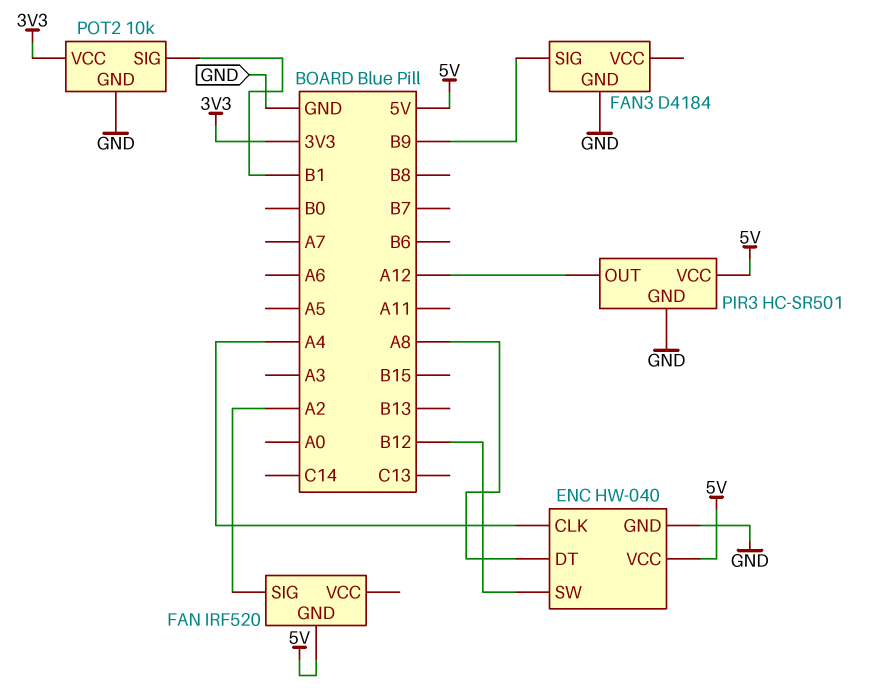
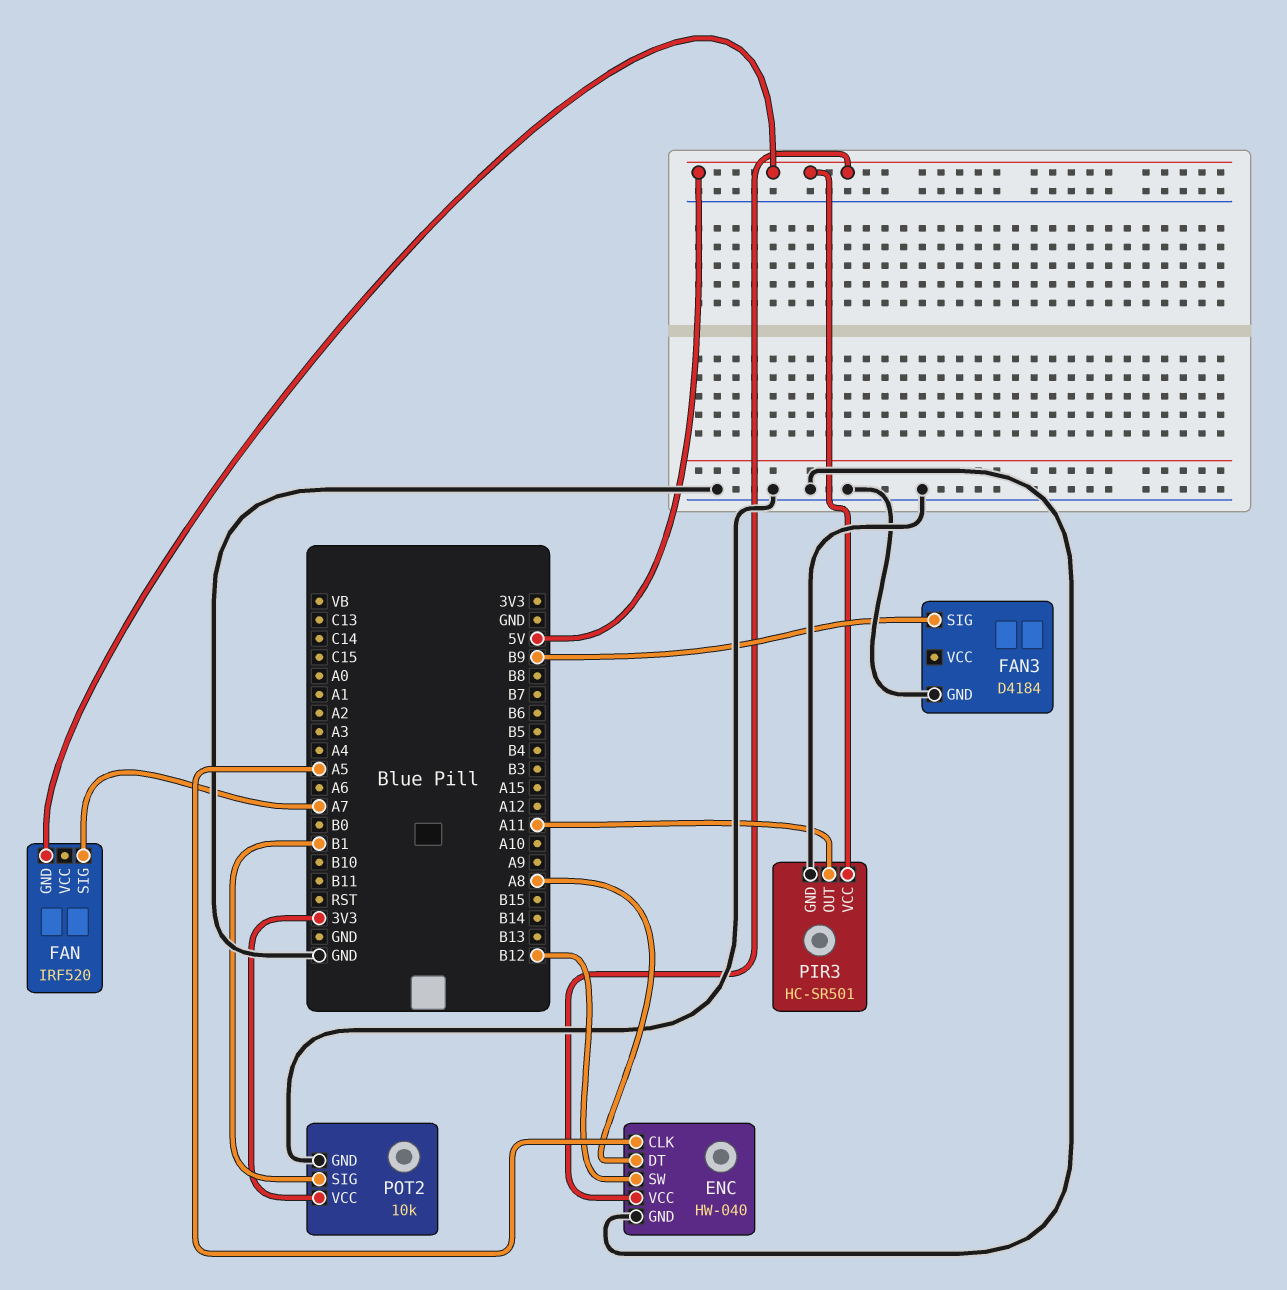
ENC pin CLK: A4 -> A5
FAN pin SIG: A2 -> A7
PIR3 pin OUT: A12 -> A11

